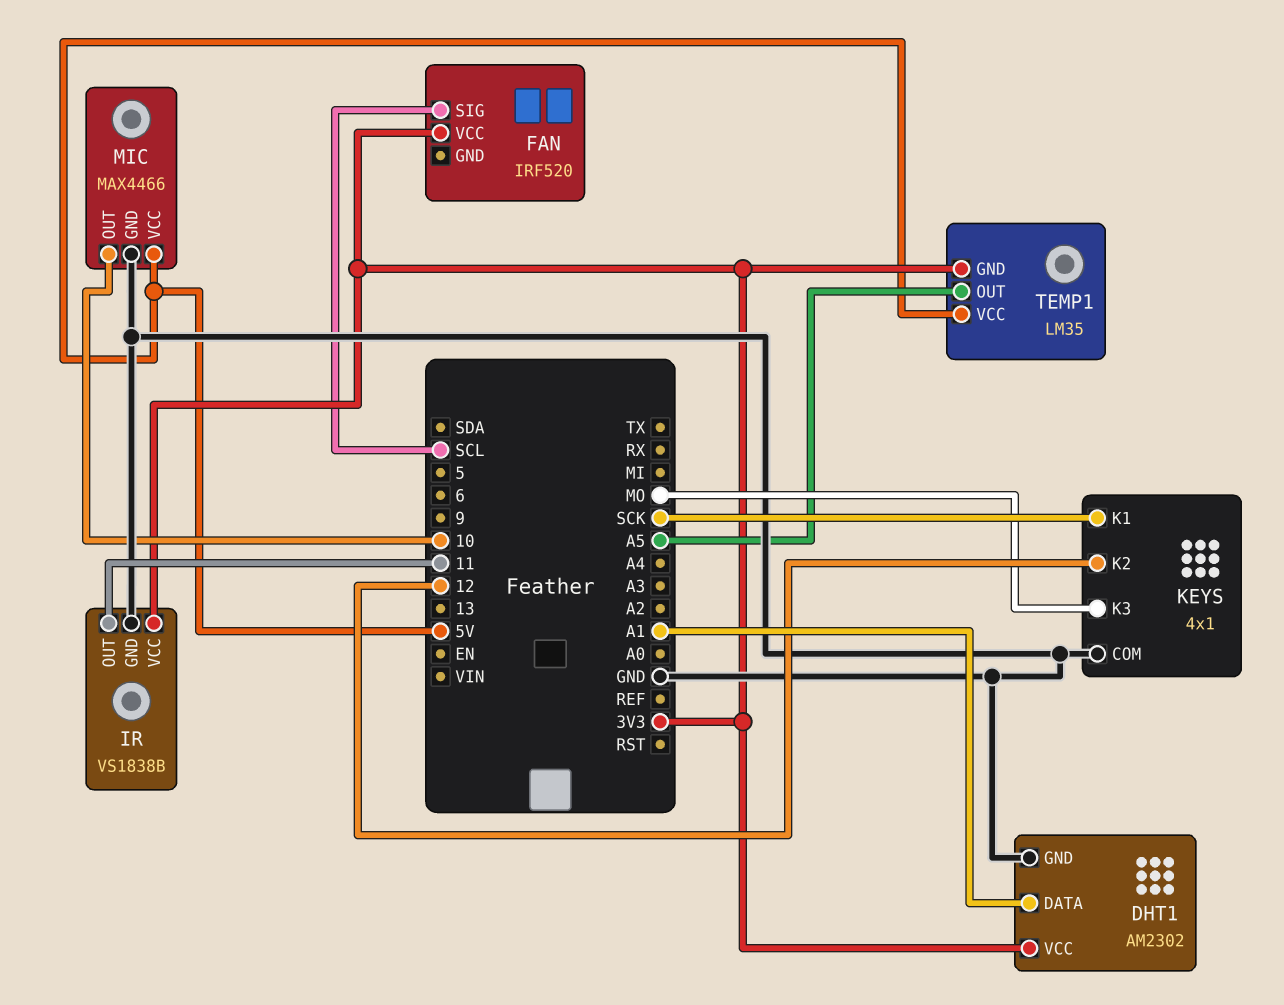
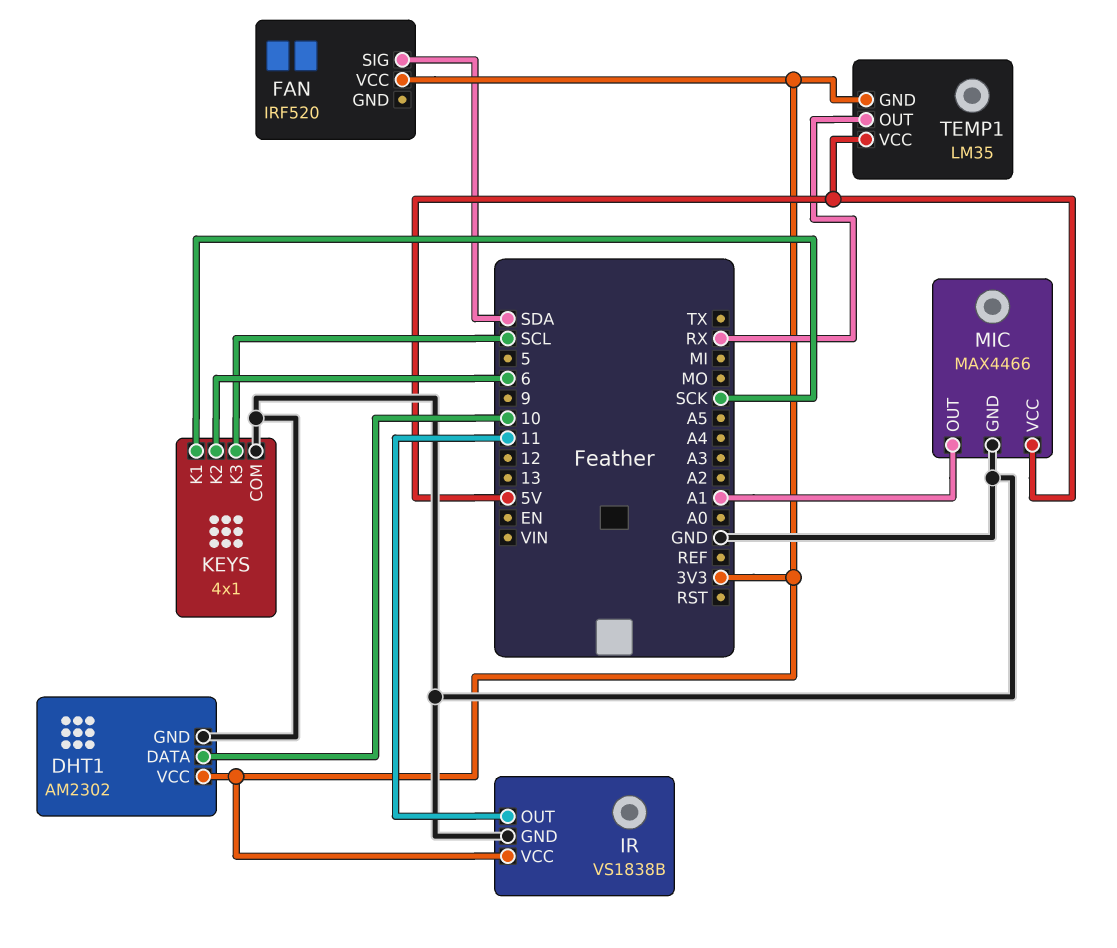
DHT1 pin DATA: A1 -> 10
FAN pin SIG: SCL -> SDA
KEYS pin K2: 12 -> 6
KEYS pin K3: MO -> SCL
MIC pin OUT: 10 -> A1
TEMP1 pin OUT: A5 -> RX

